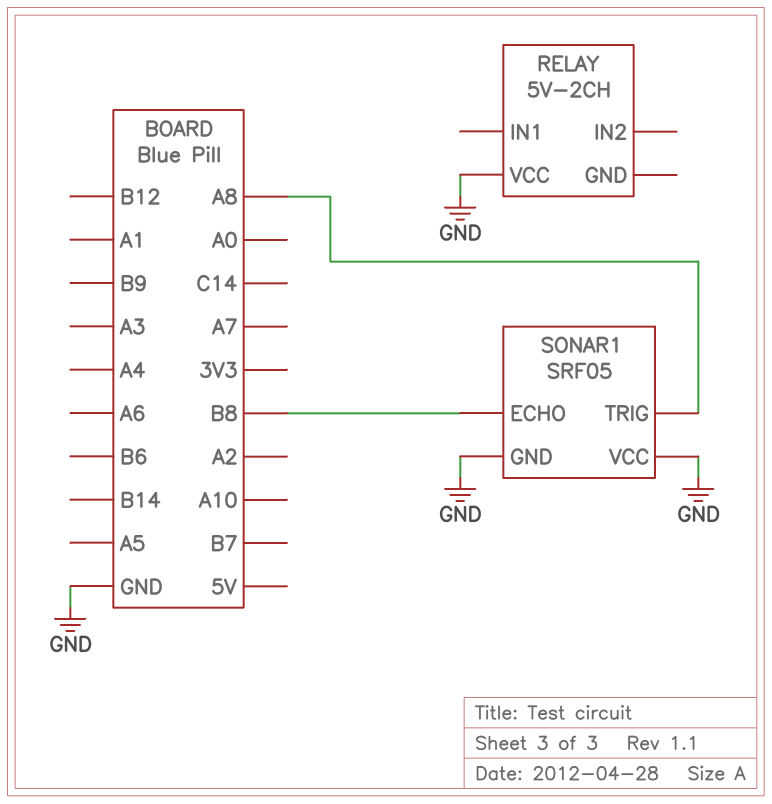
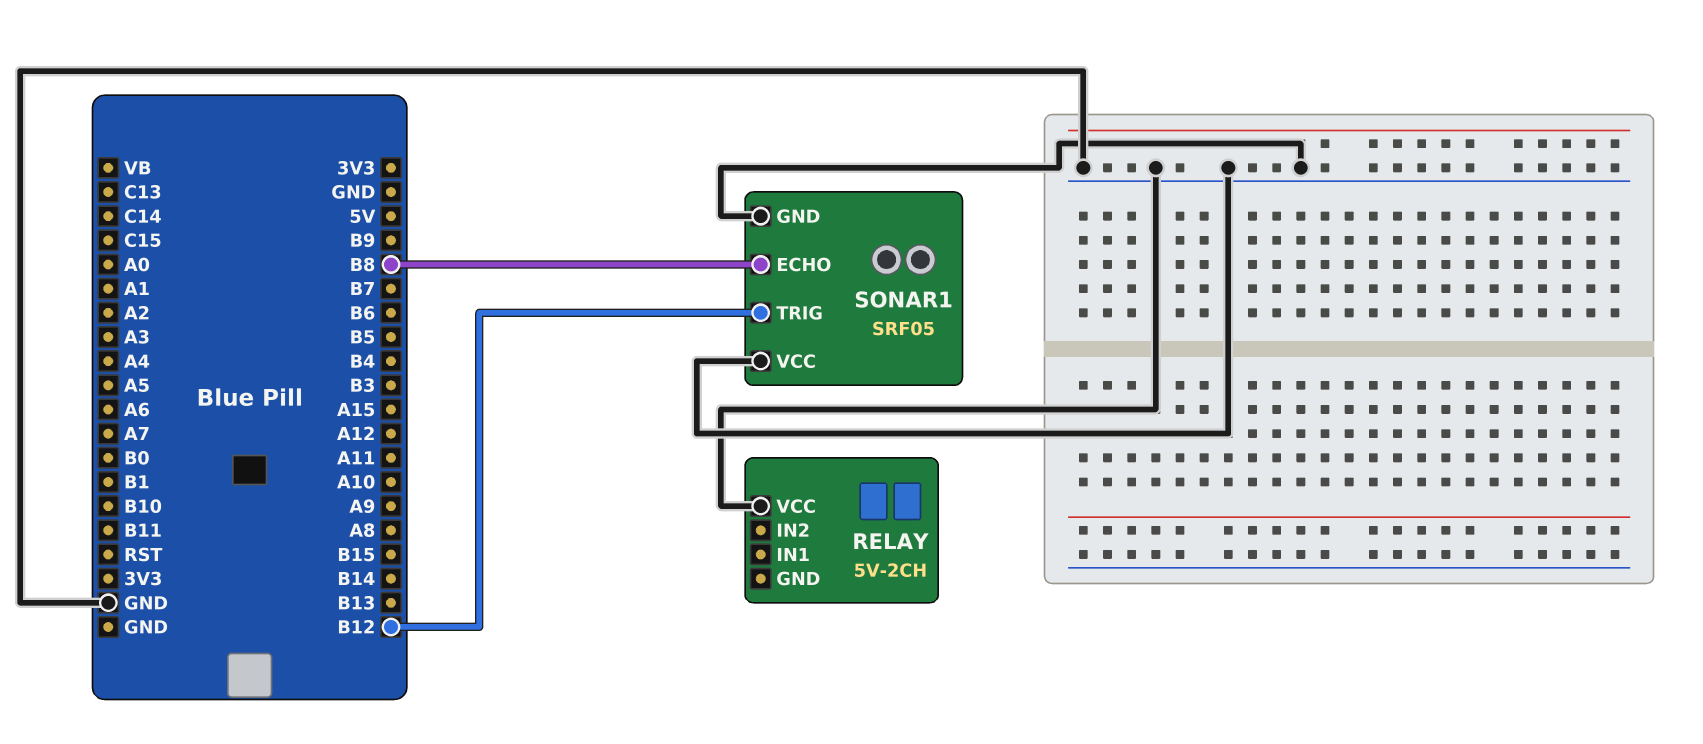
SONAR1 pin TRIG: A8 -> B12

